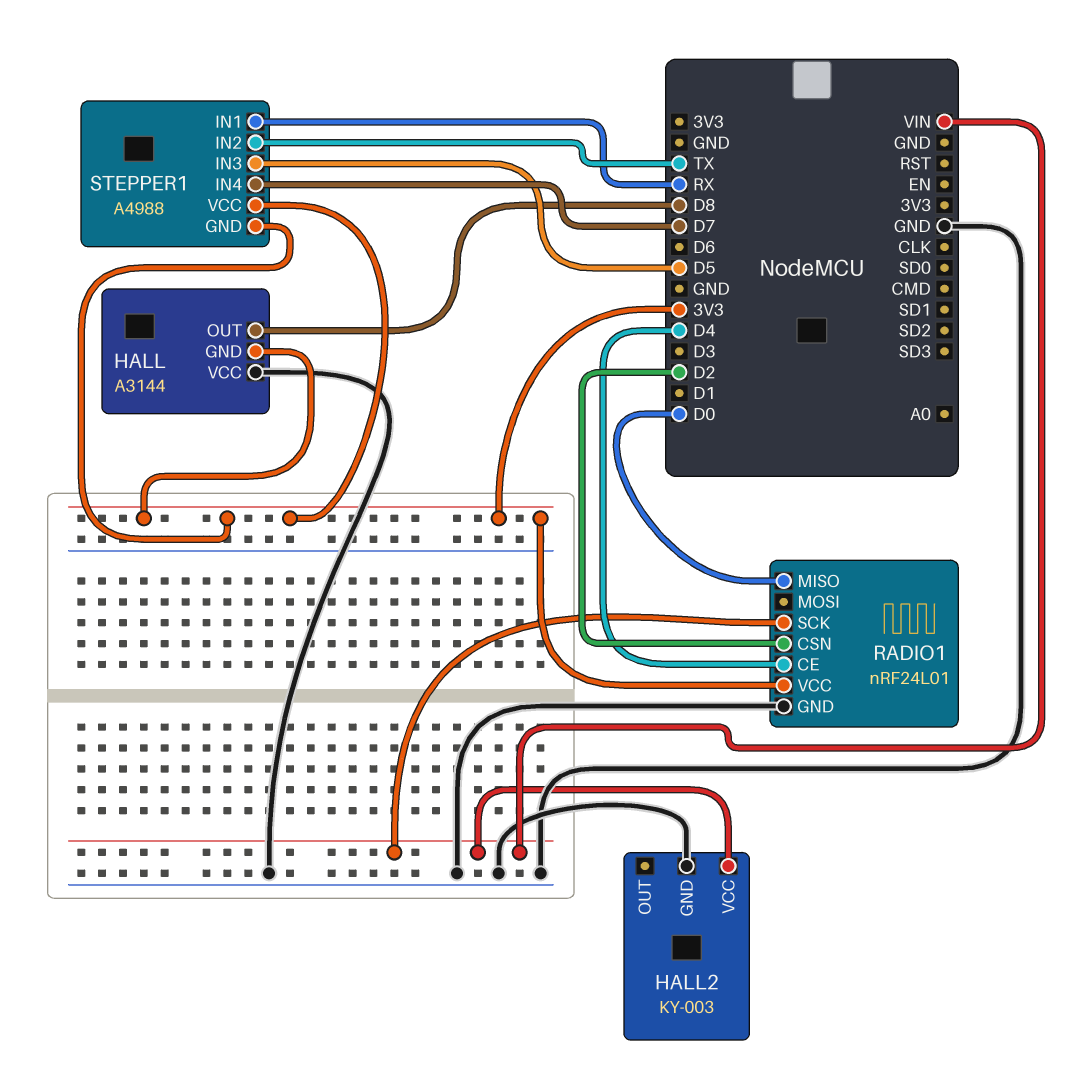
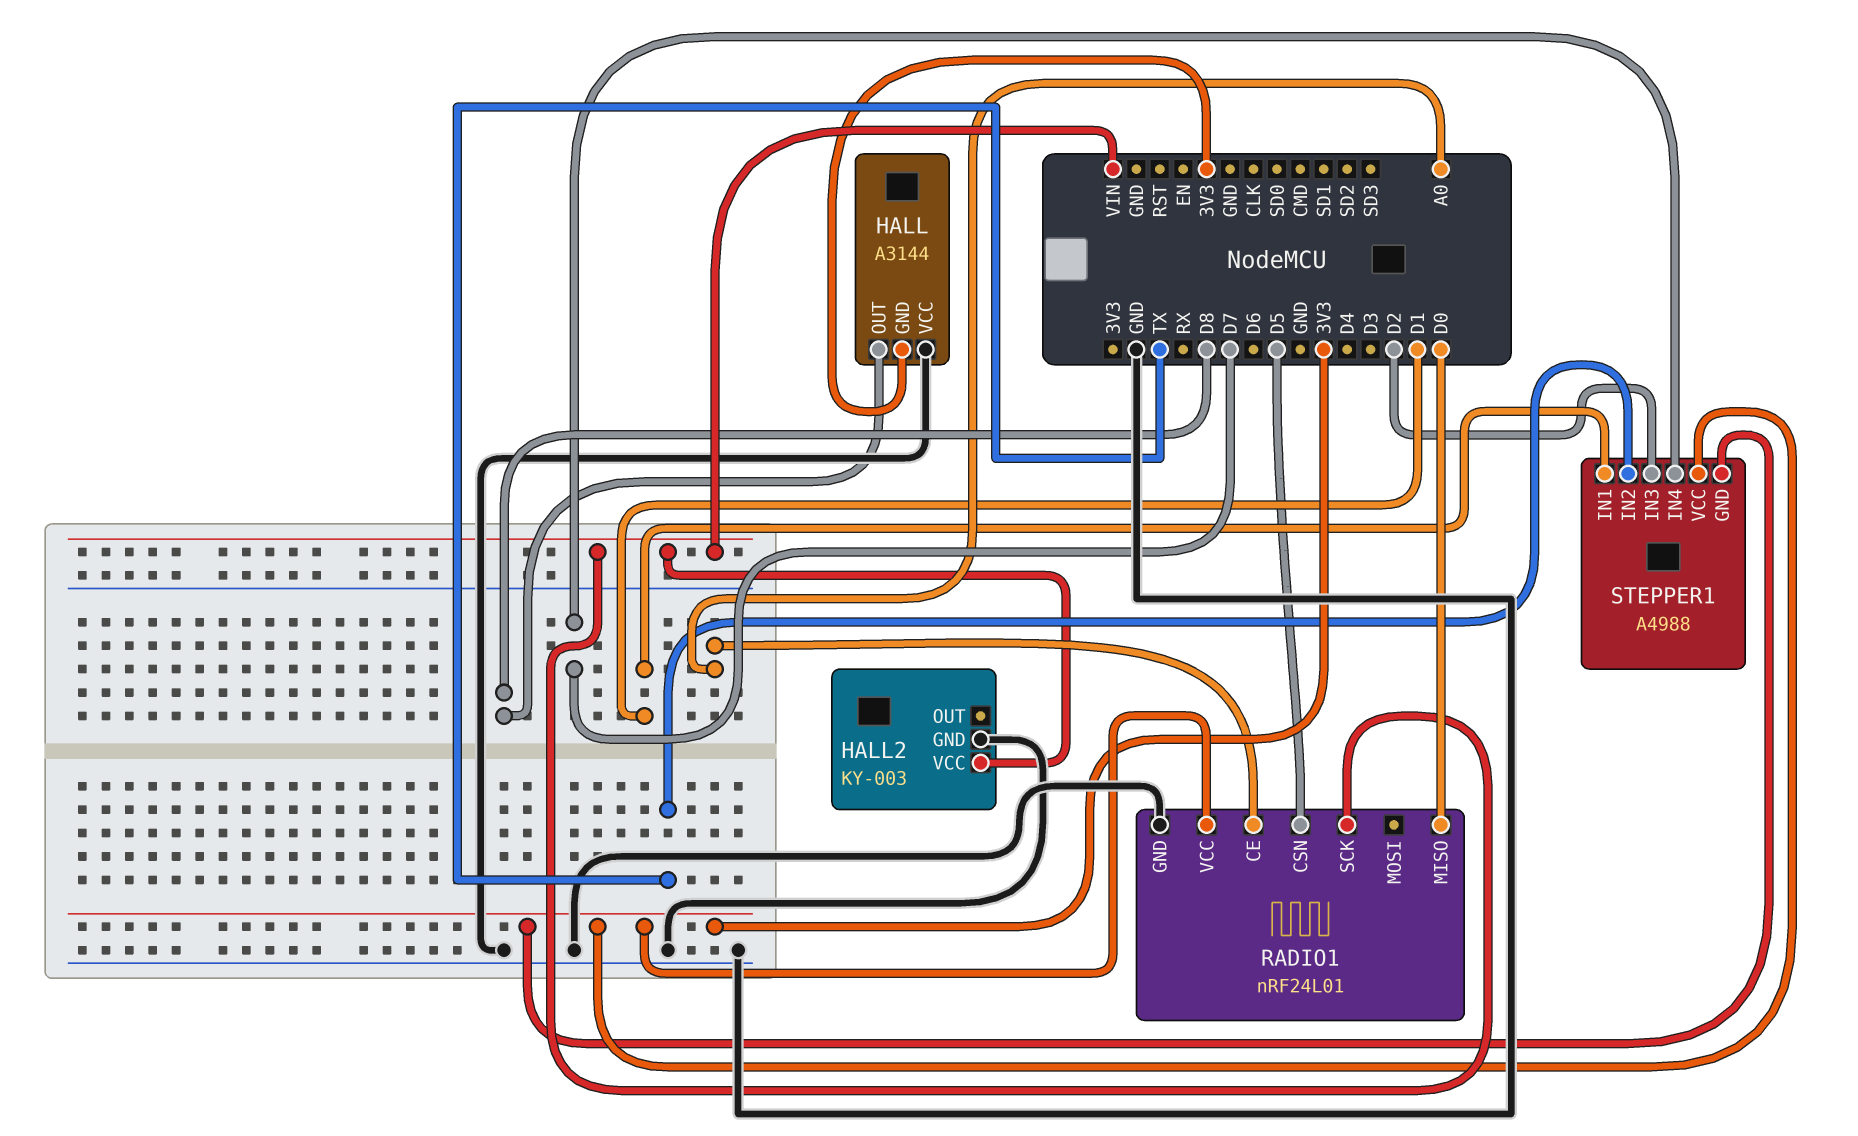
RADIO1 pin CE: D4 -> A0
RADIO1 pin CSN: D2 -> D5
STEPPER1 pin IN1: RX -> D1
STEPPER1 pin IN3: D5 -> D2

